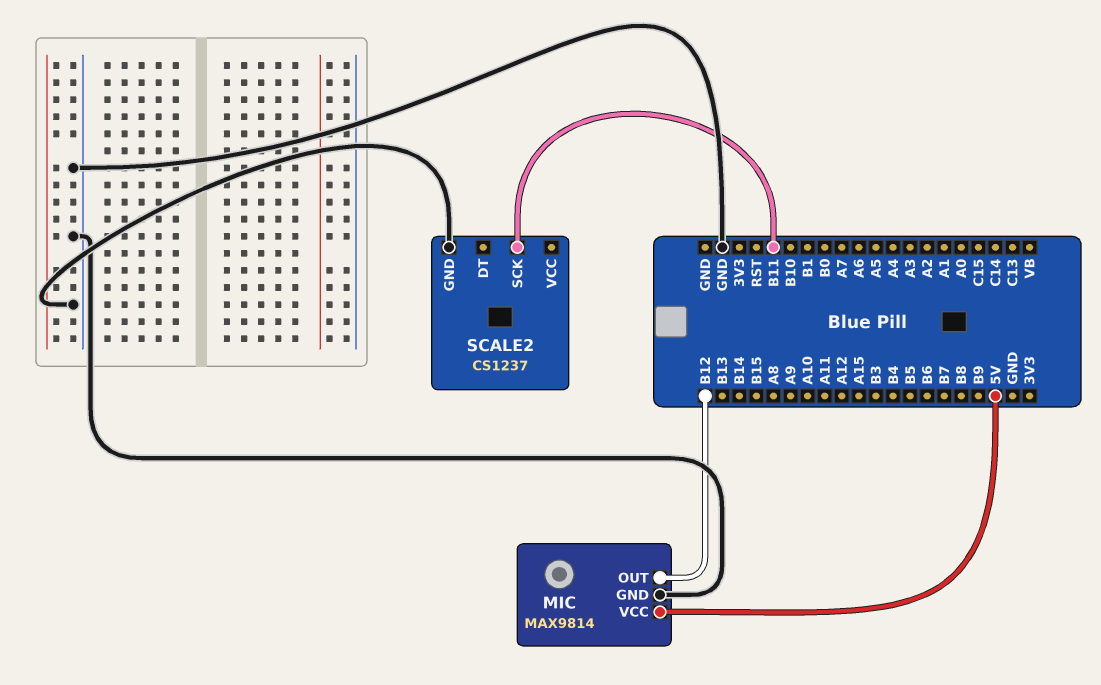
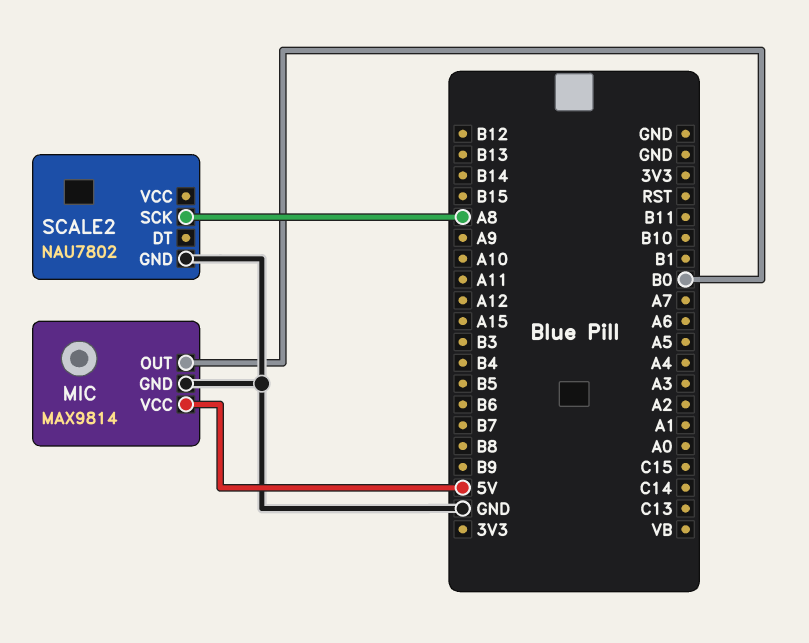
MIC pin OUT: B12 -> B0
SCALE2: CS1237 -> NAU7802
SCALE2 pin SCK: B11 -> A8

